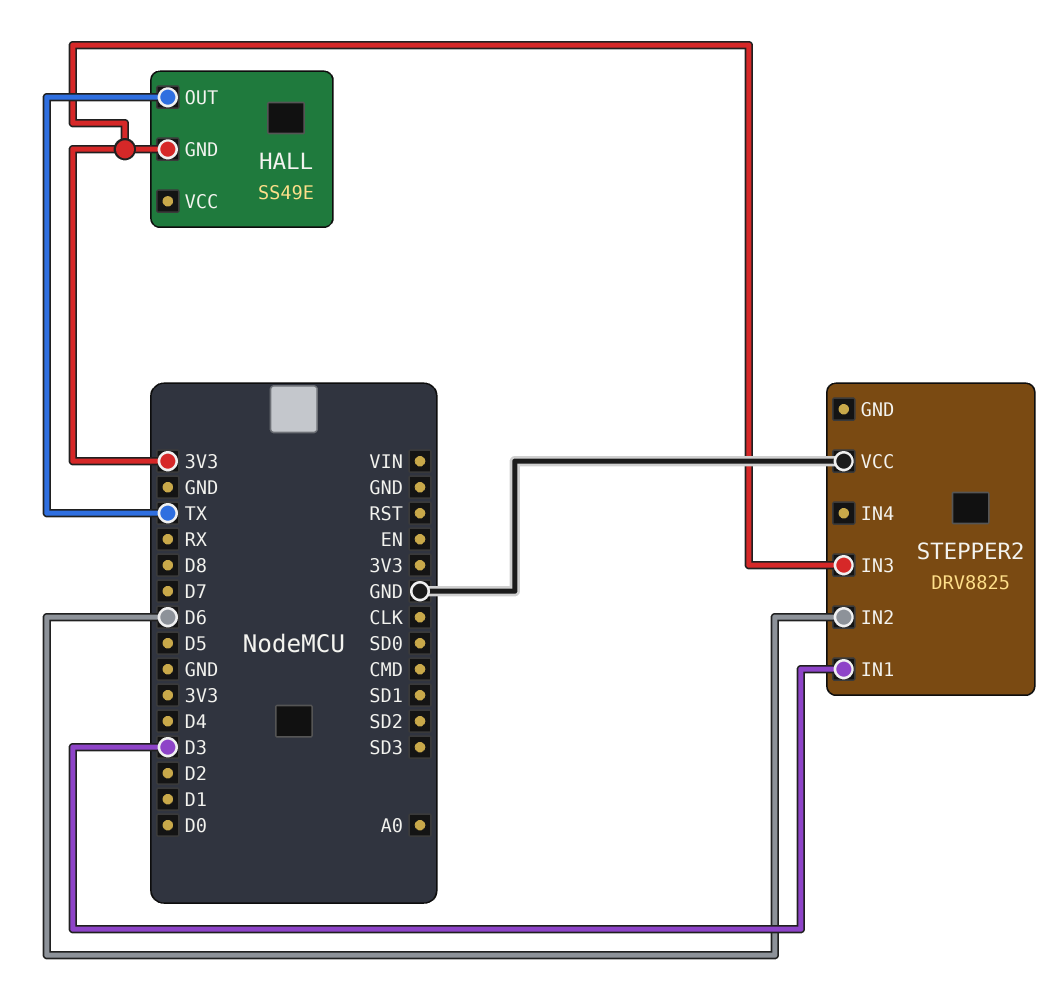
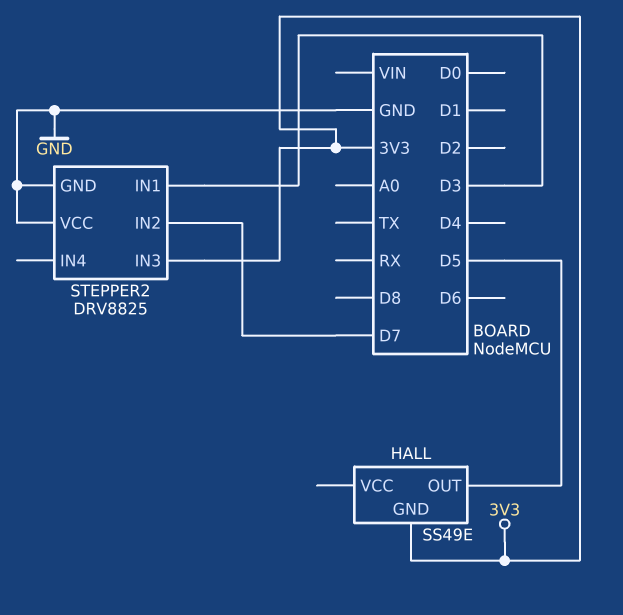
HALL pin OUT: TX -> D5
STEPPER2 pin GND: none -> GND
STEPPER2 pin IN2: D6 -> D7

